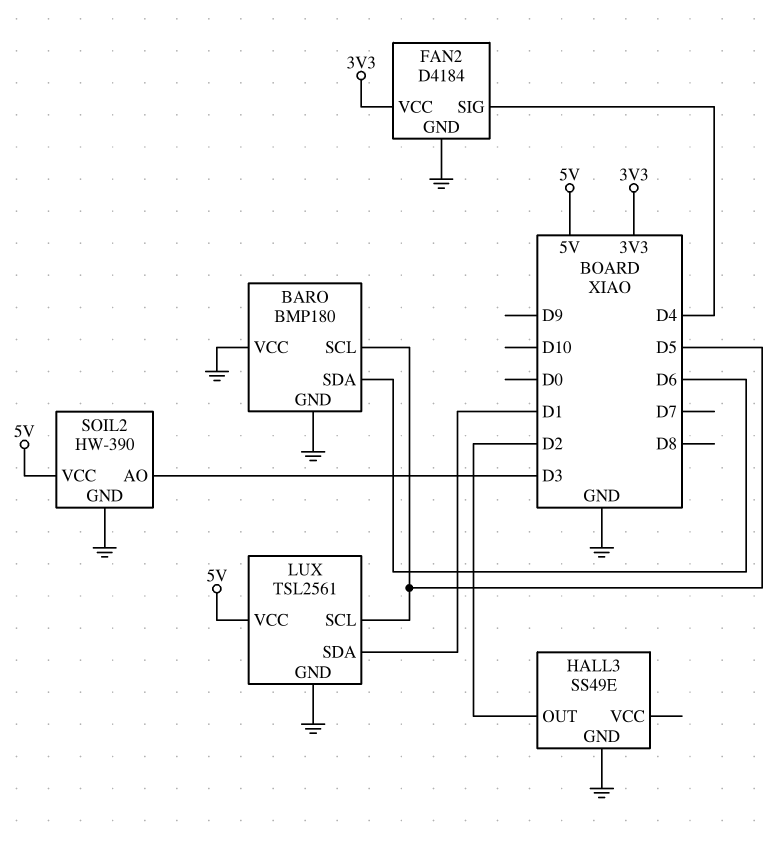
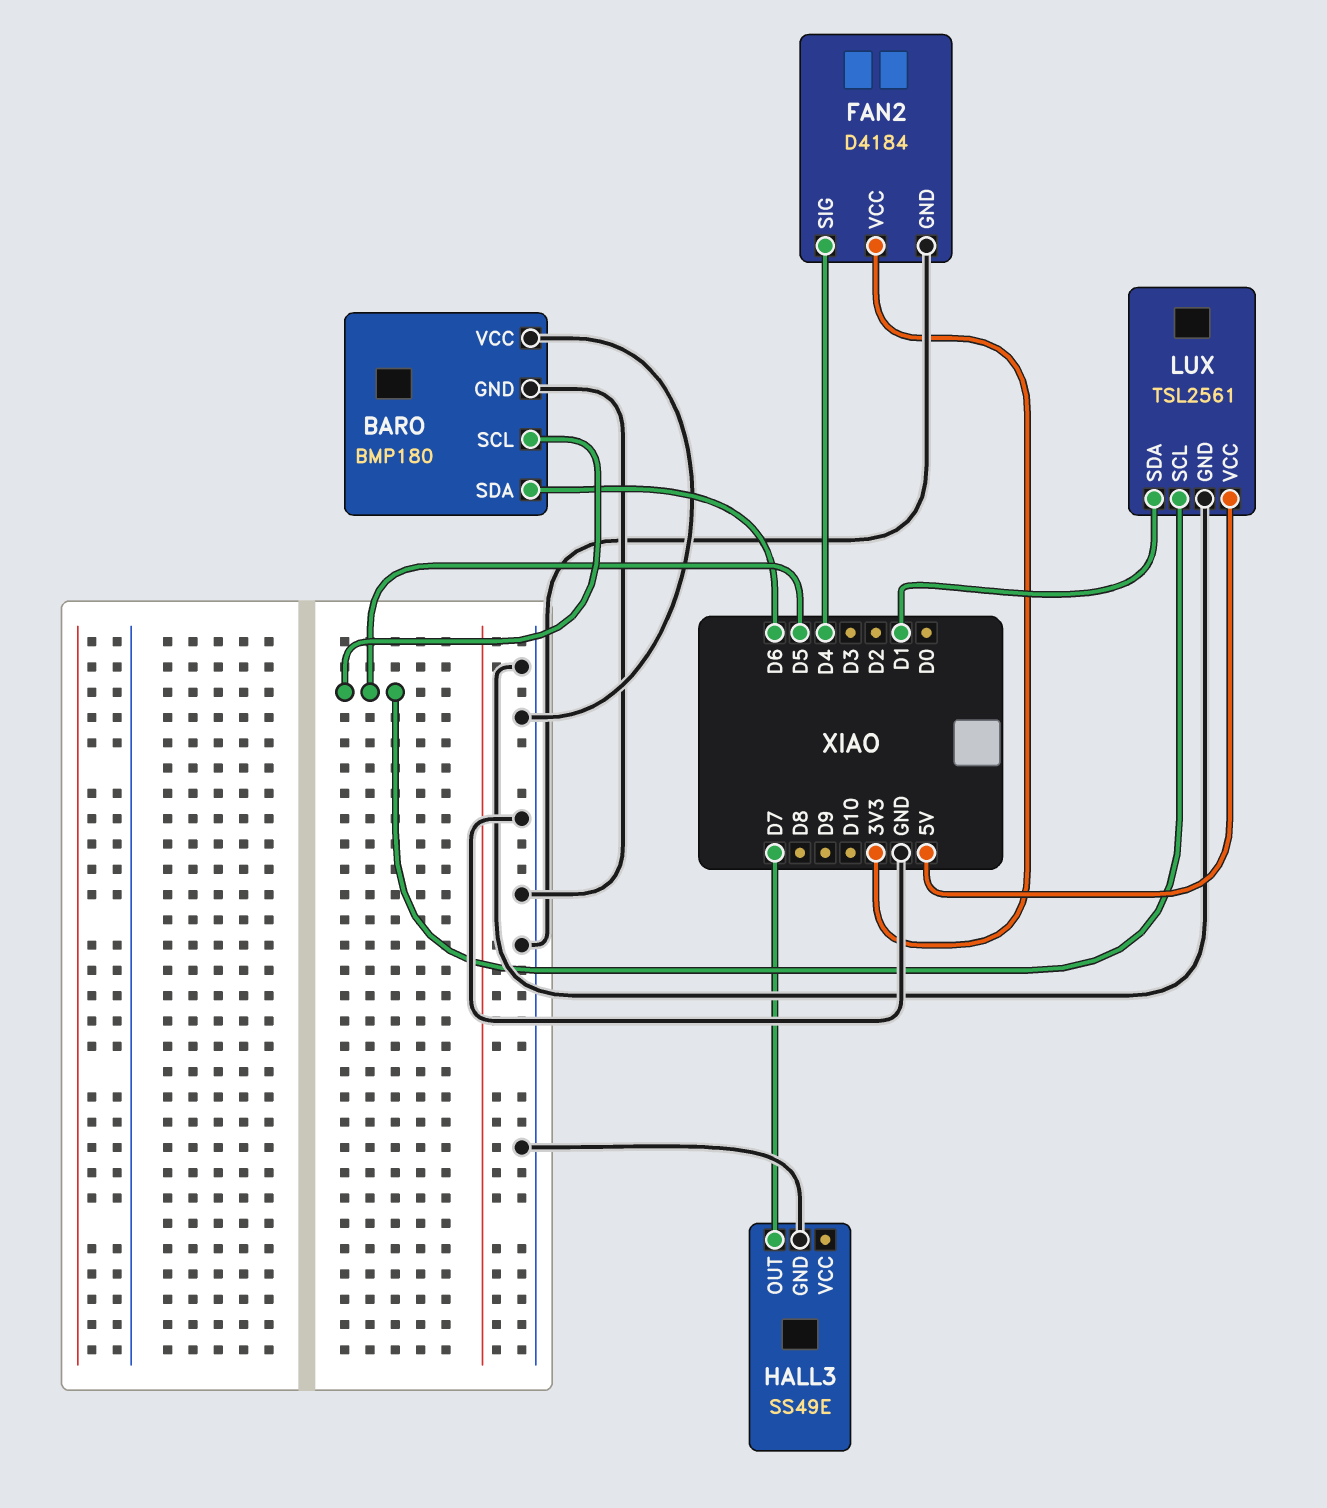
HALL3 pin OUT: D2 -> D7
SOIL2: HW-390 -> none
SOIL2 pin AO: D3 -> none
SOIL2 pin GND: GND -> none
SOIL2 pin VCC: 5V -> none

